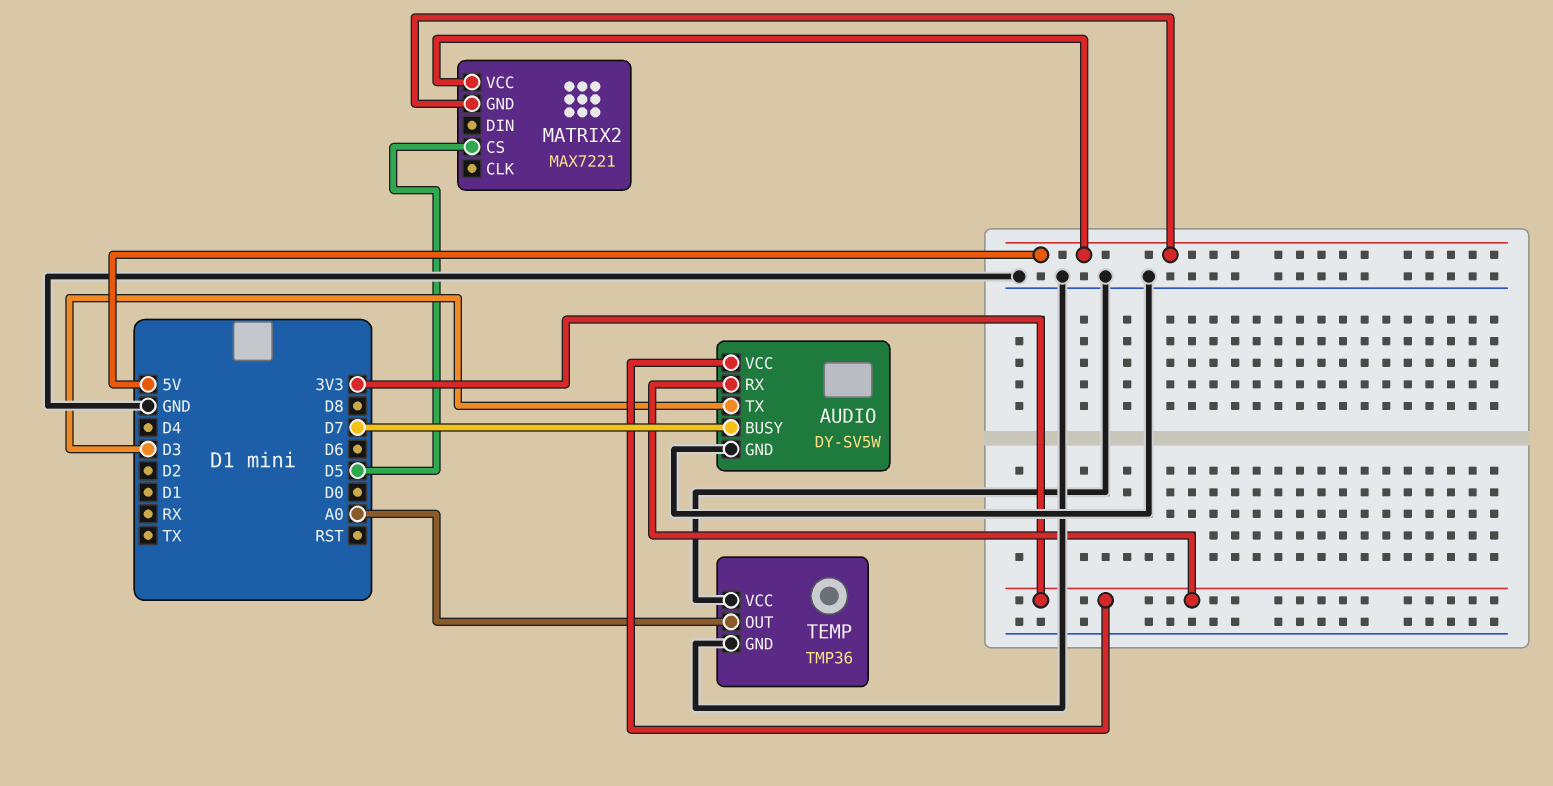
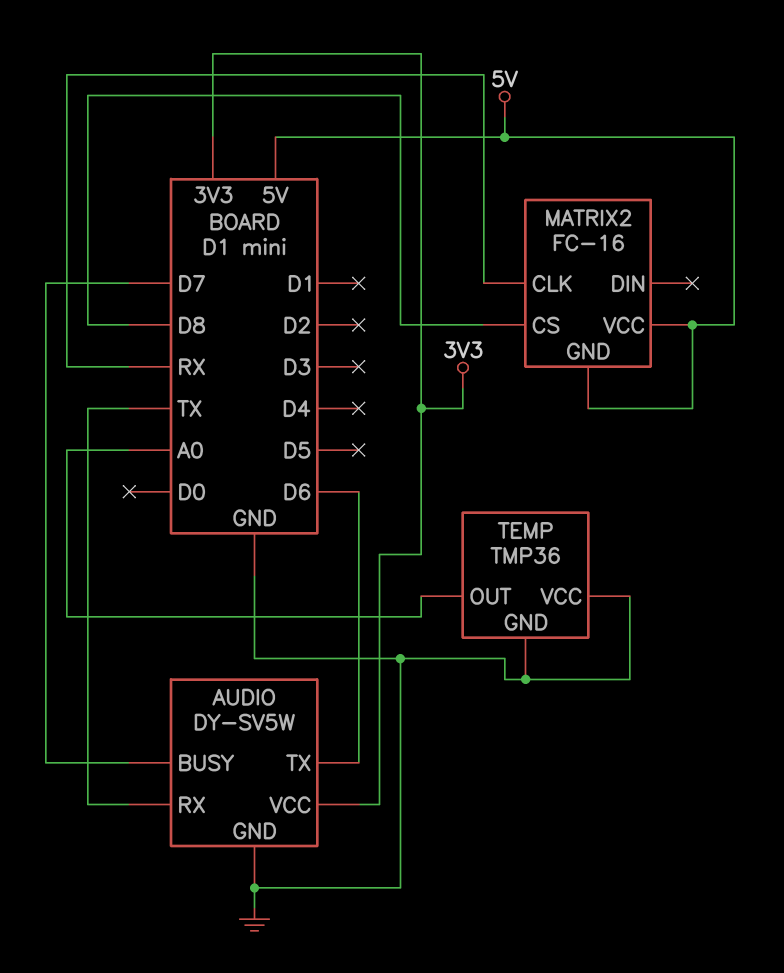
AUDIO pin RX: 3V3 -> TX
AUDIO pin TX: D3 -> D6
MATRIX2: MAX7221 -> FC-16
MATRIX2 pin CLK: none -> RX
MATRIX2 pin CS: D5 -> D8

